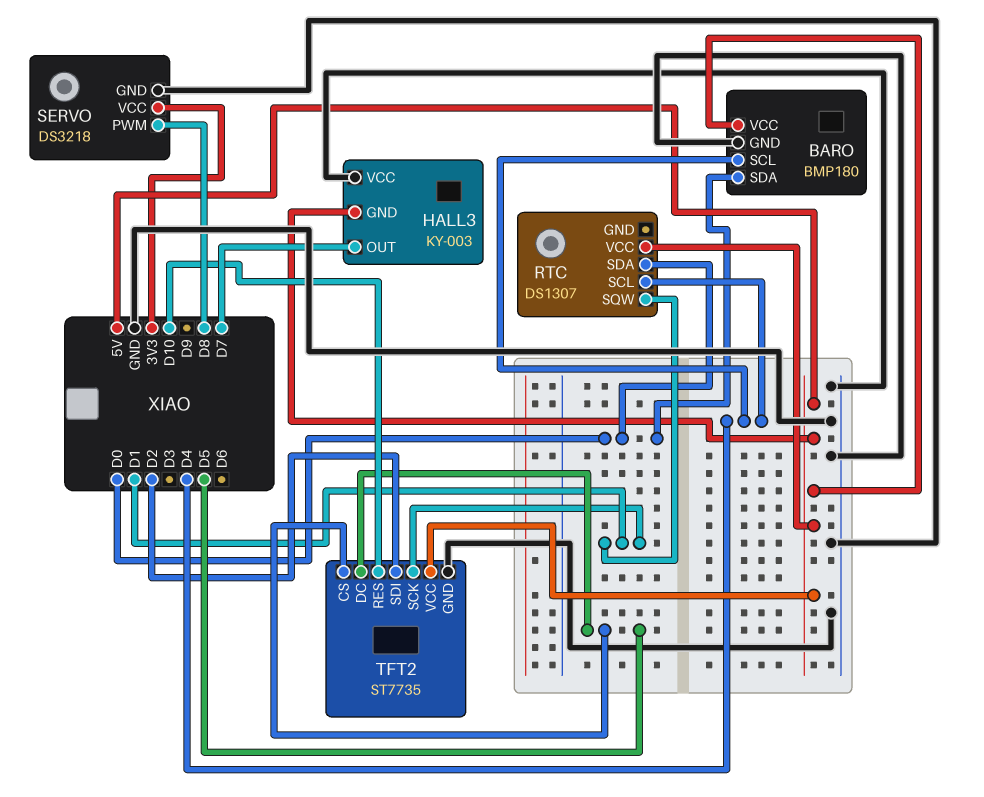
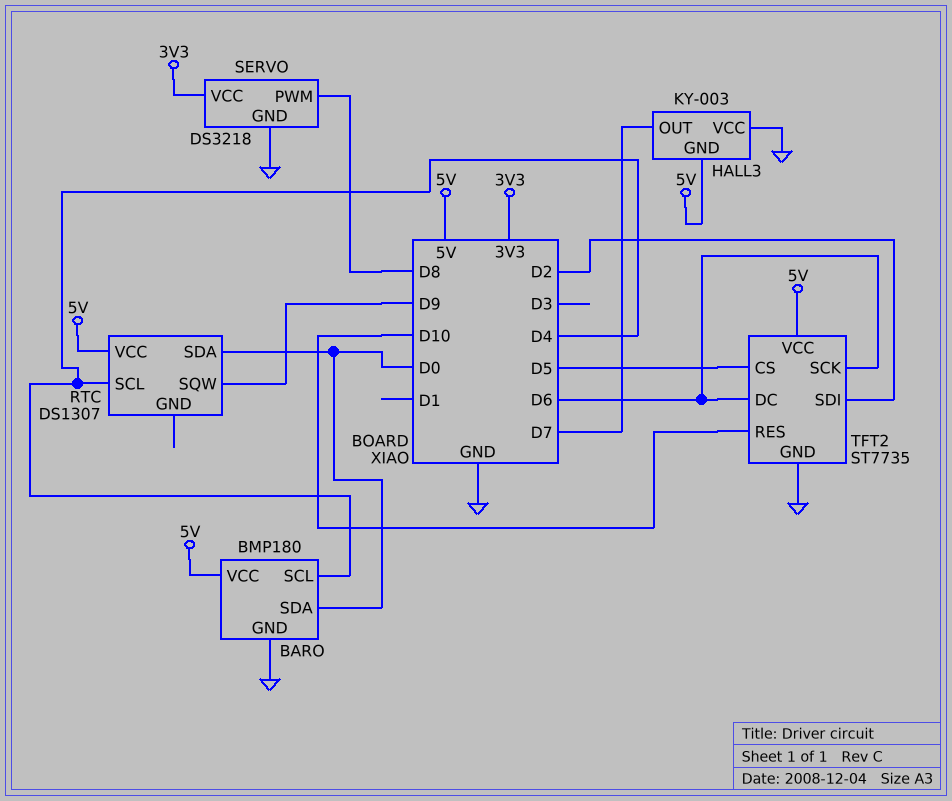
RTC pin SQW: D1 -> D9
TFT2 pin DC: D5 -> D6
TFT2 pin SCK: D1 -> D6

